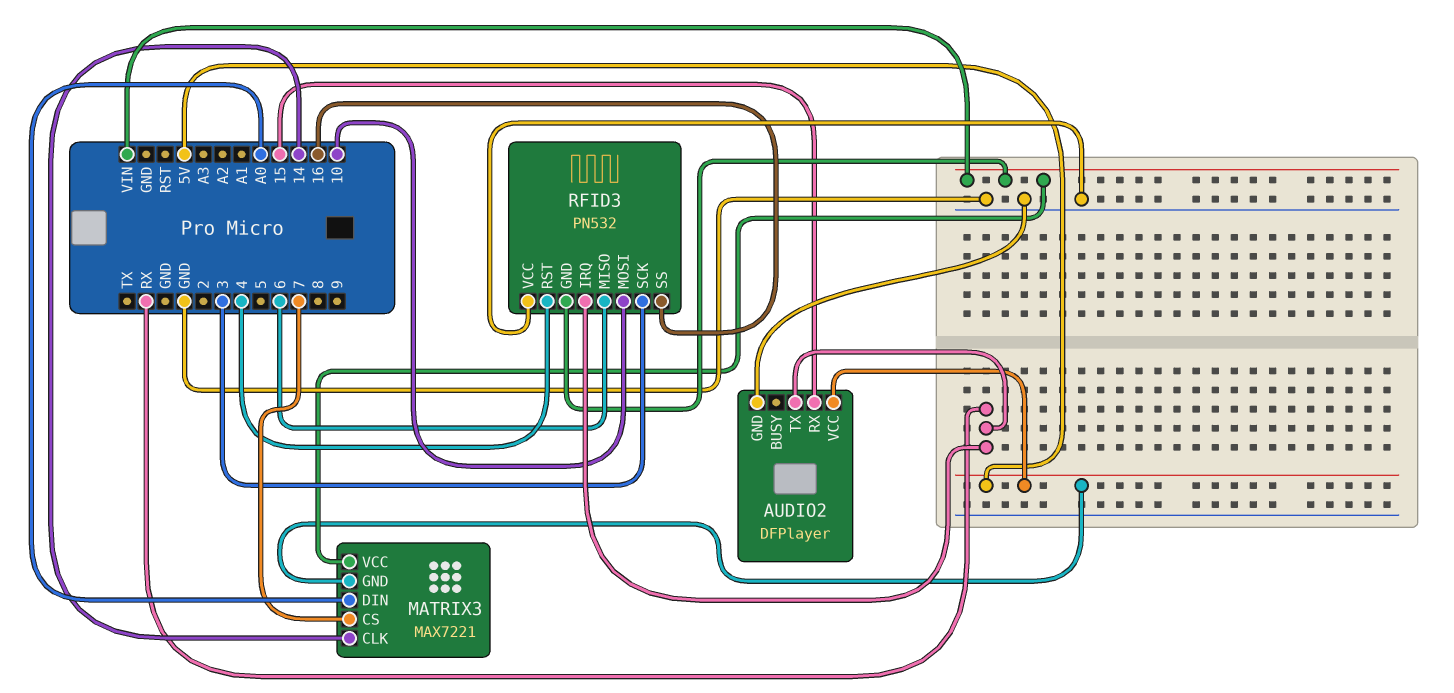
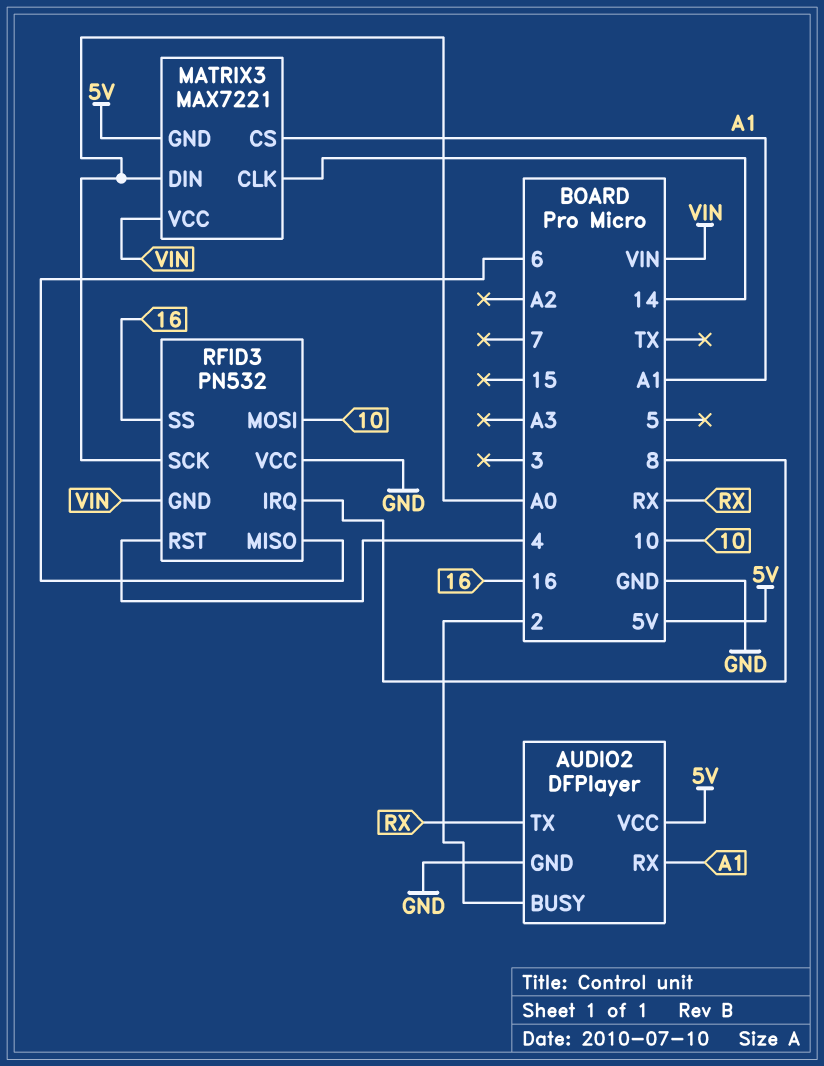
AUDIO2 pin BUSY: none -> 2
AUDIO2 pin RX: 15 -> A1
MATRIX3 pin CS: 7 -> A1
RFID3 pin IRQ: RX -> 8
RFID3 pin SCK: 3 -> A0

